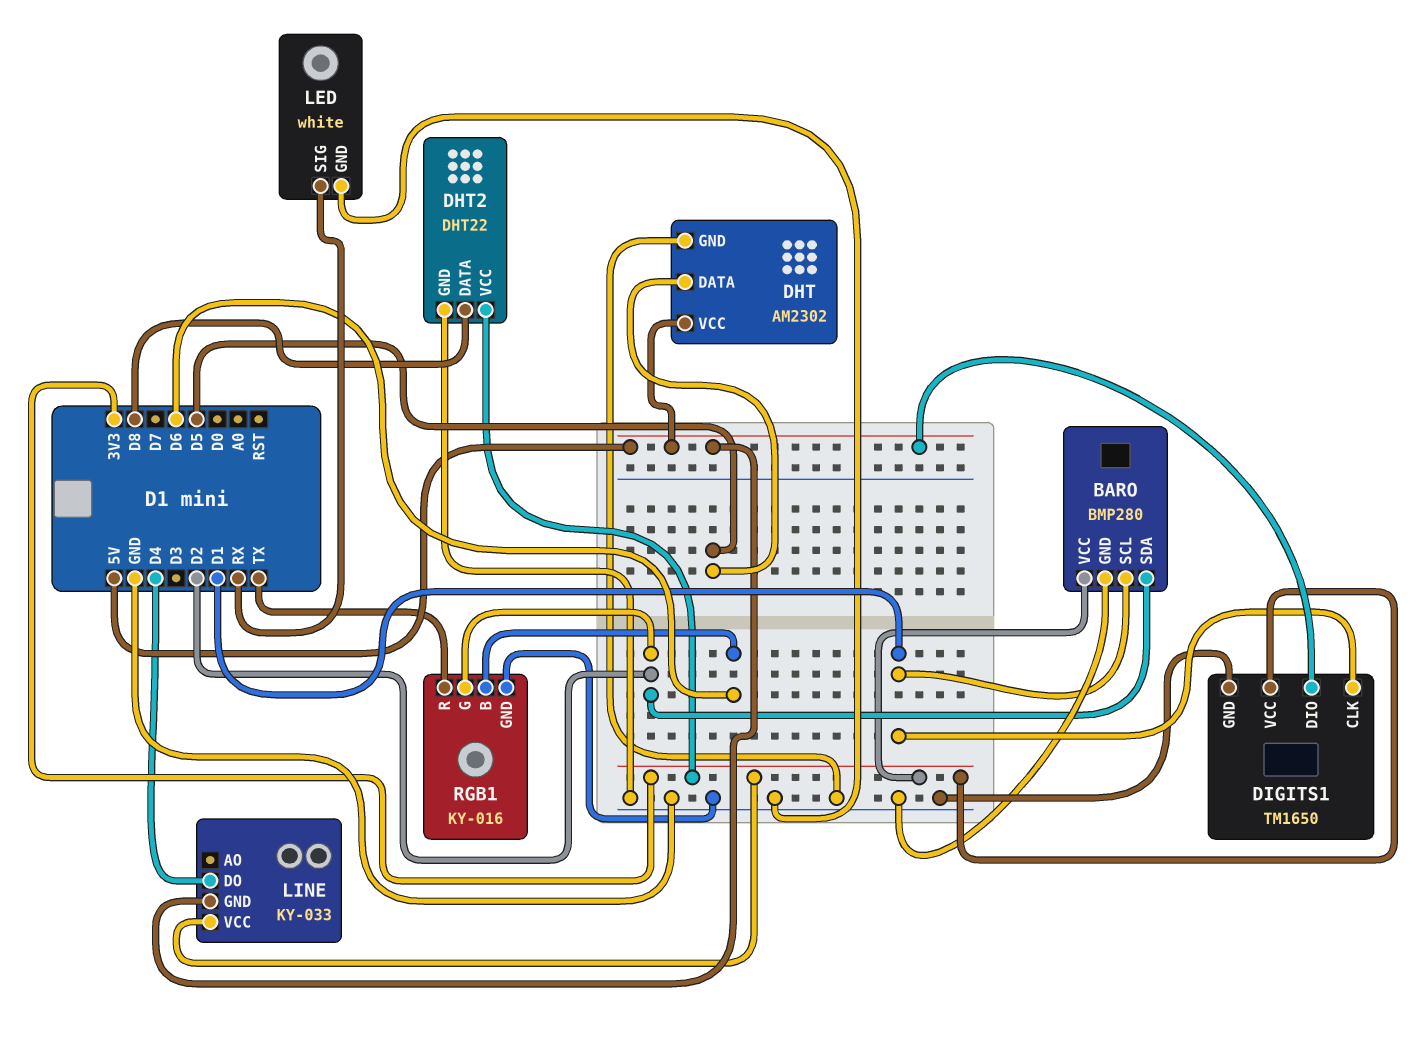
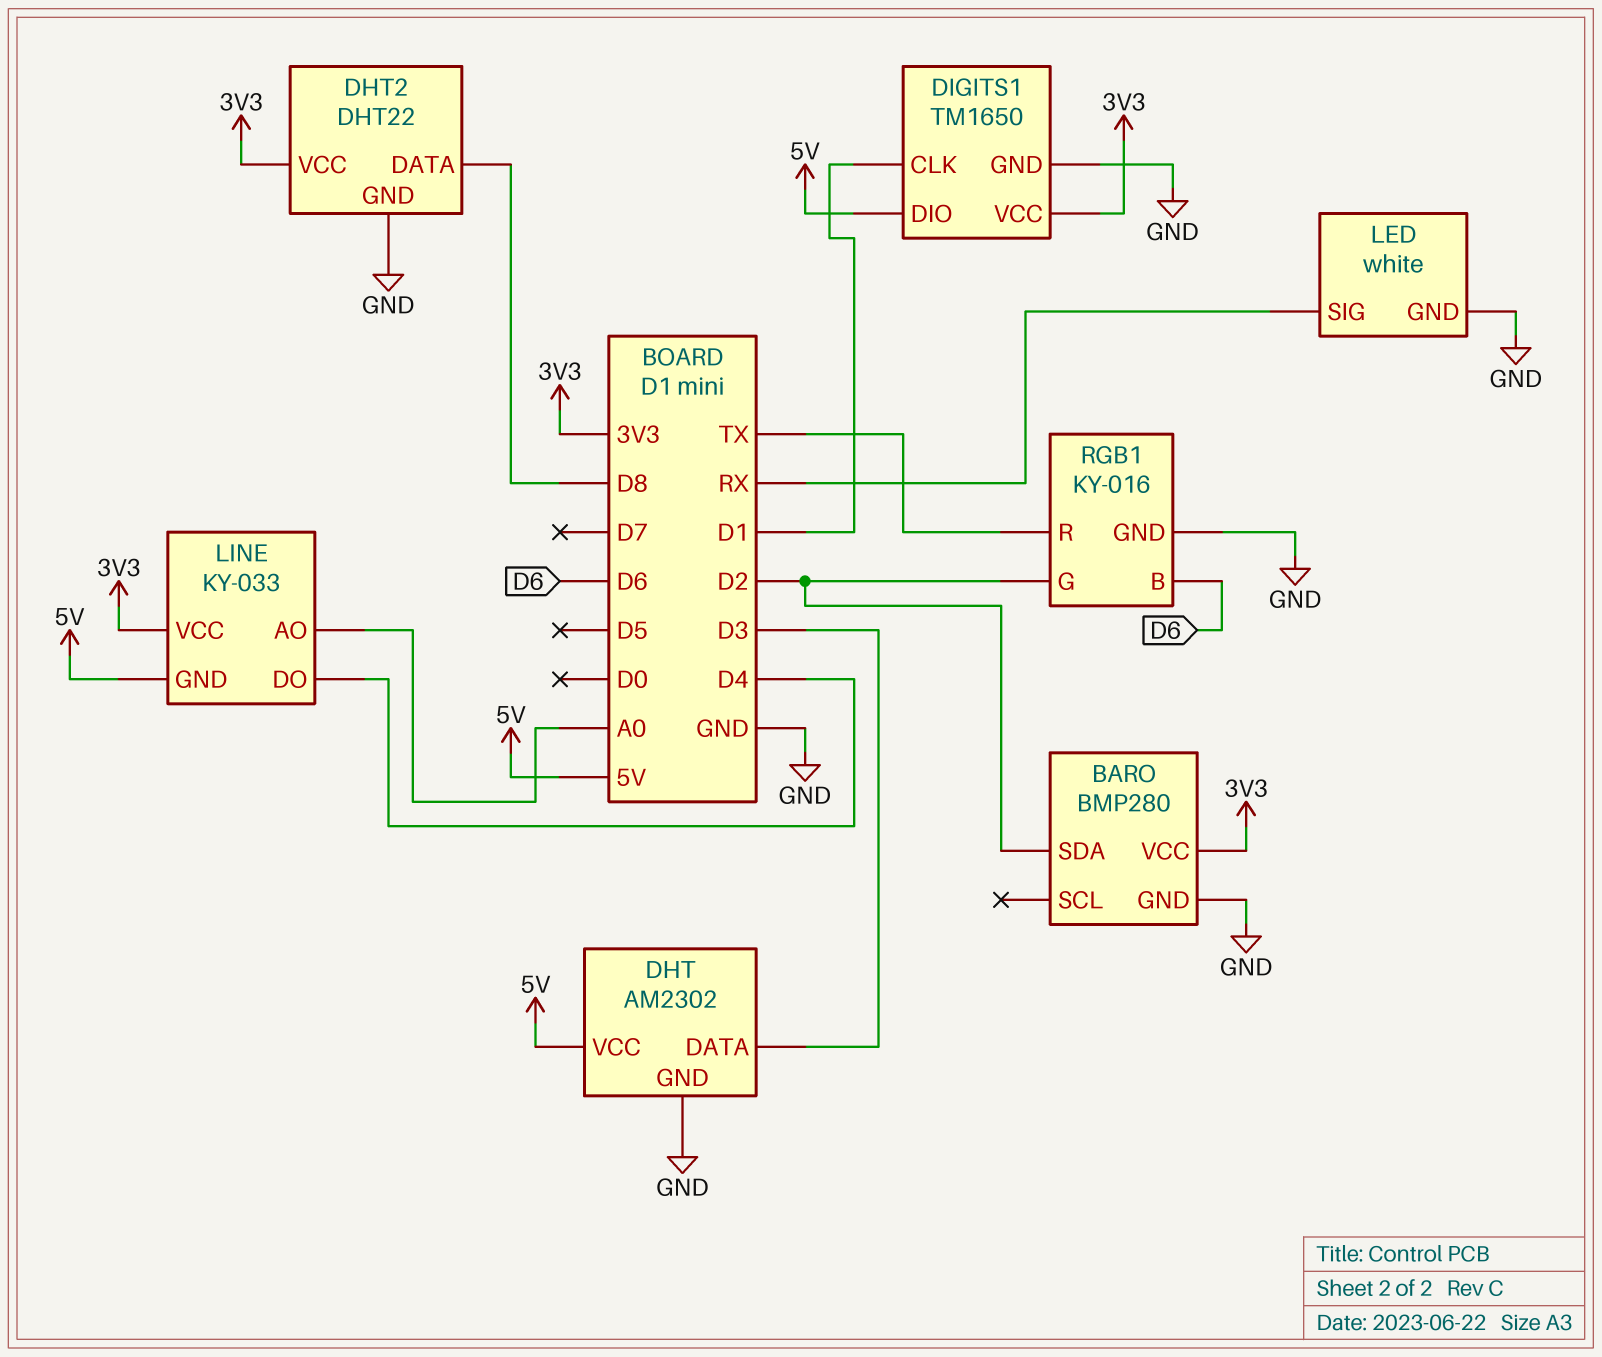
BARO pin SCL: D1 -> none
DHT pin DATA: D5 -> D3
LINE pin AO: none -> A0

